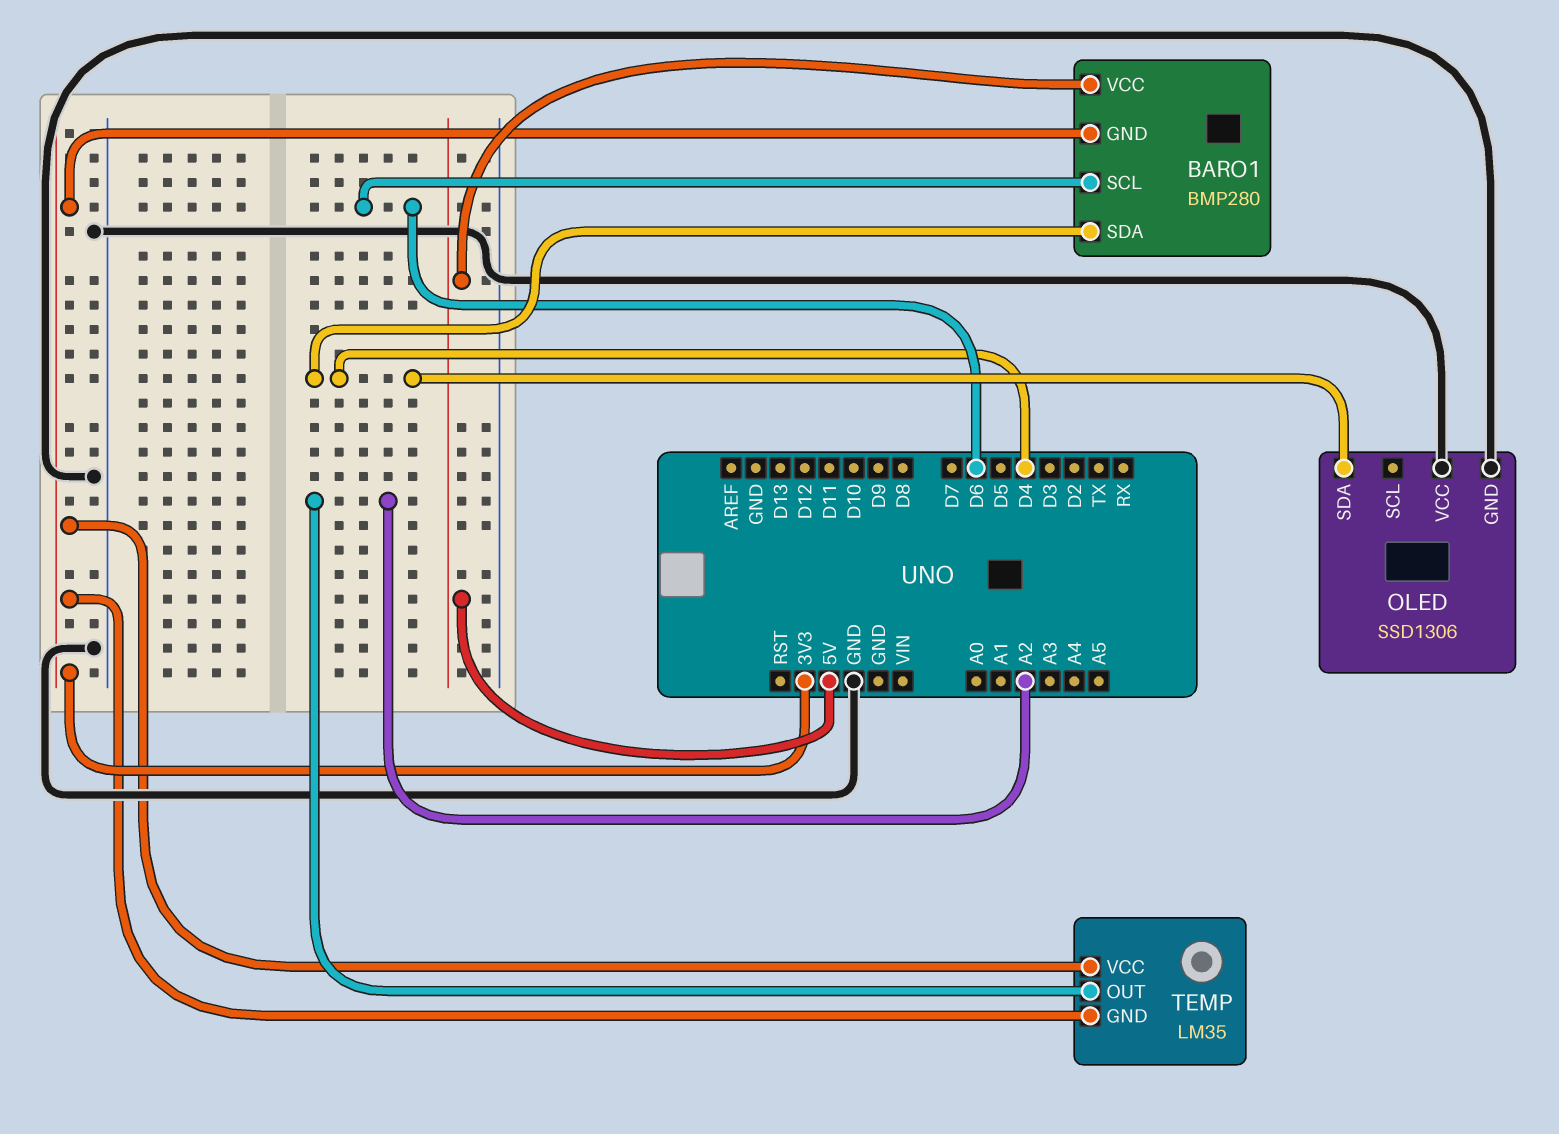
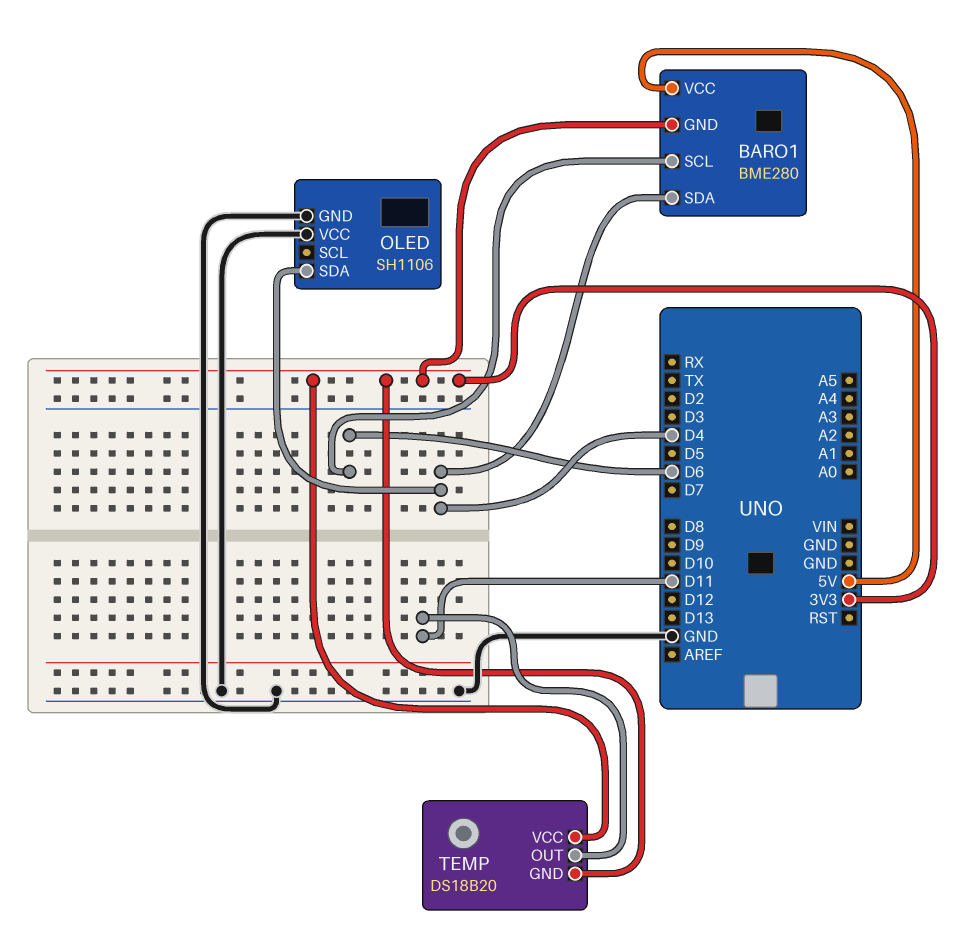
BARO1: BMP280 -> BME280
OLED: SSD1306 -> SH1106
TEMP: LM35 -> DS18B20
TEMP pin OUT: A2 -> D11

